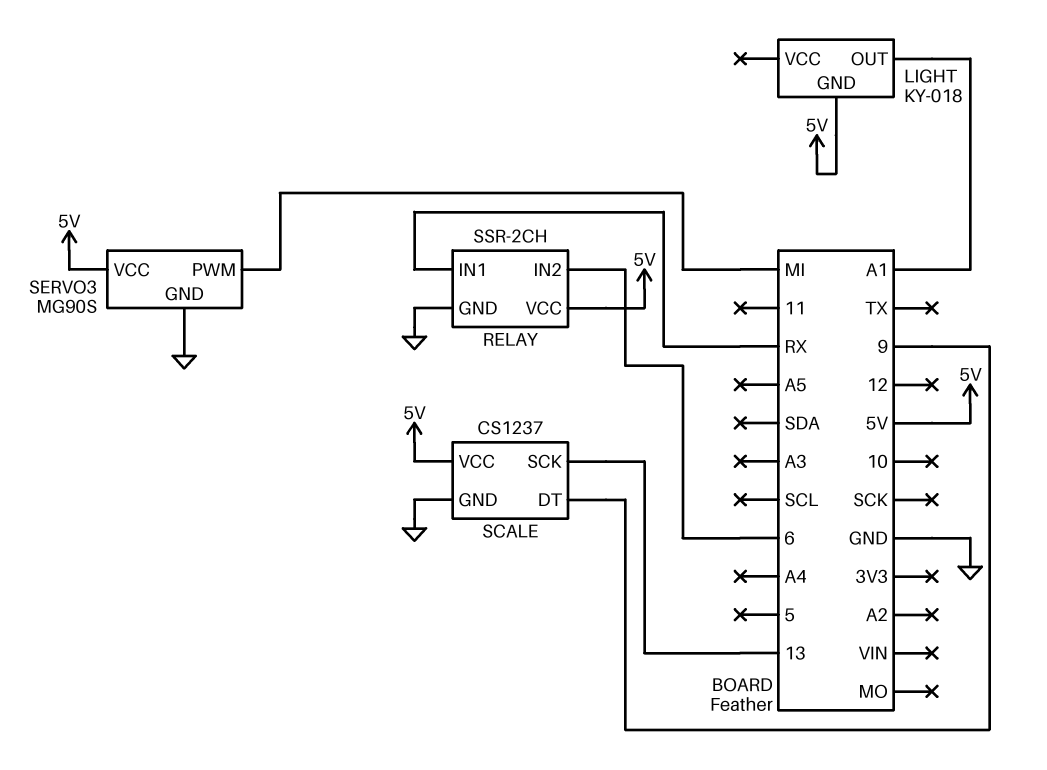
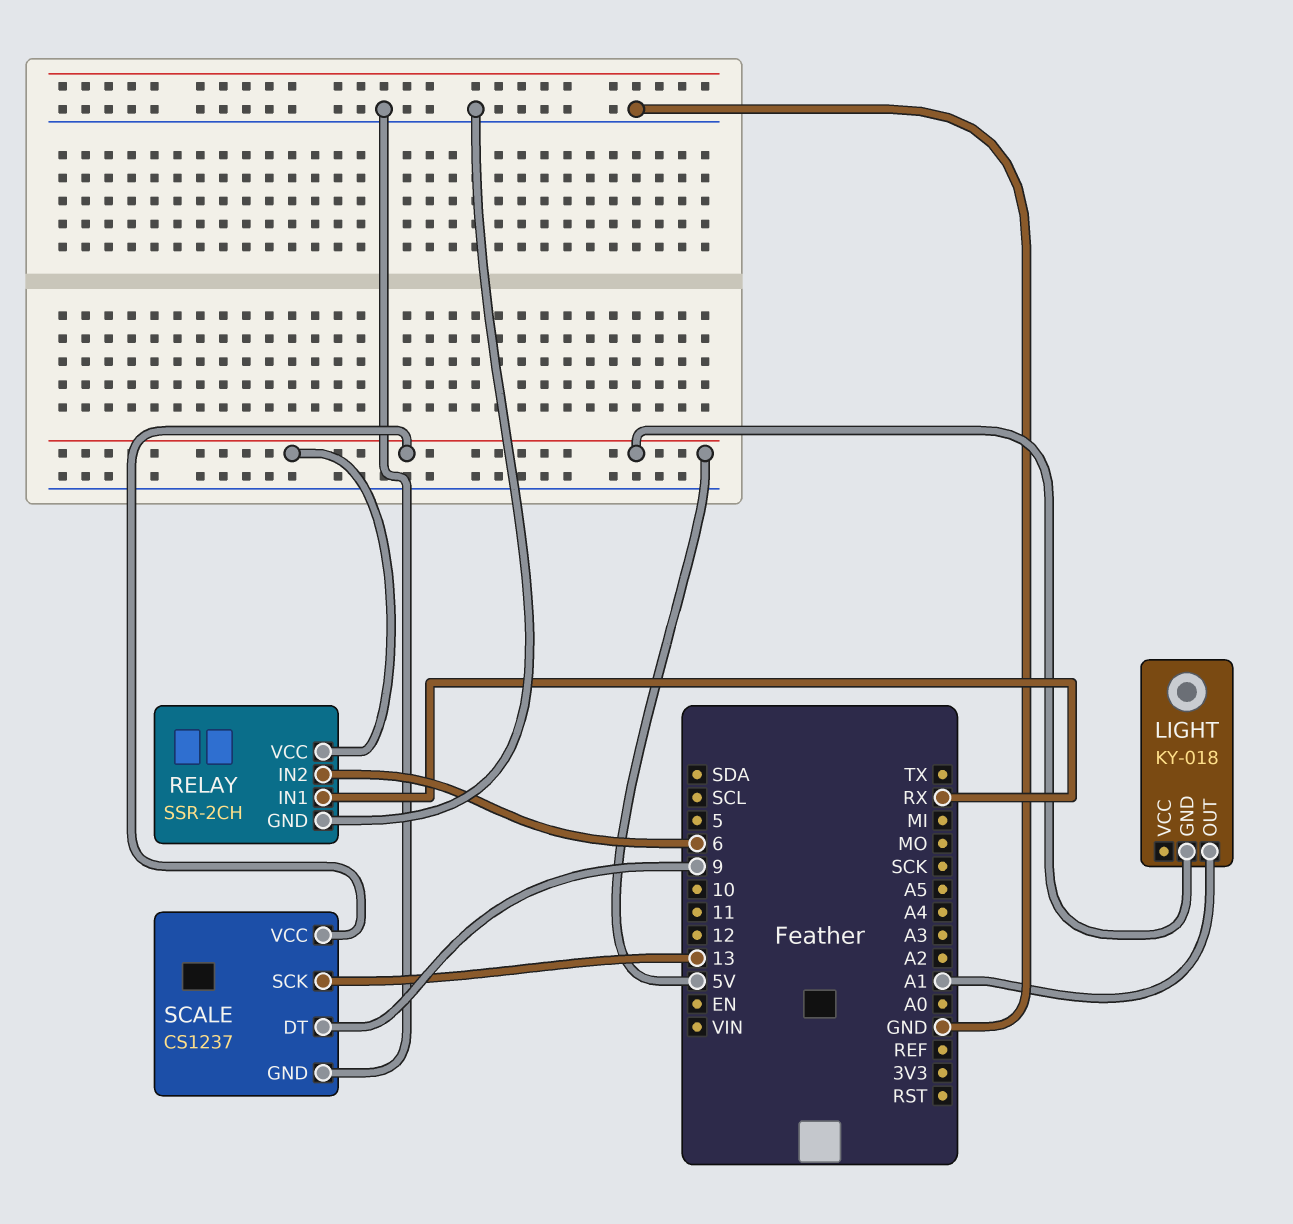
SERVO3: MG90S -> none
SERVO3 pin GND: GND -> none
SERVO3 pin PWM: MI -> none
SERVO3 pin VCC: 5V -> none

